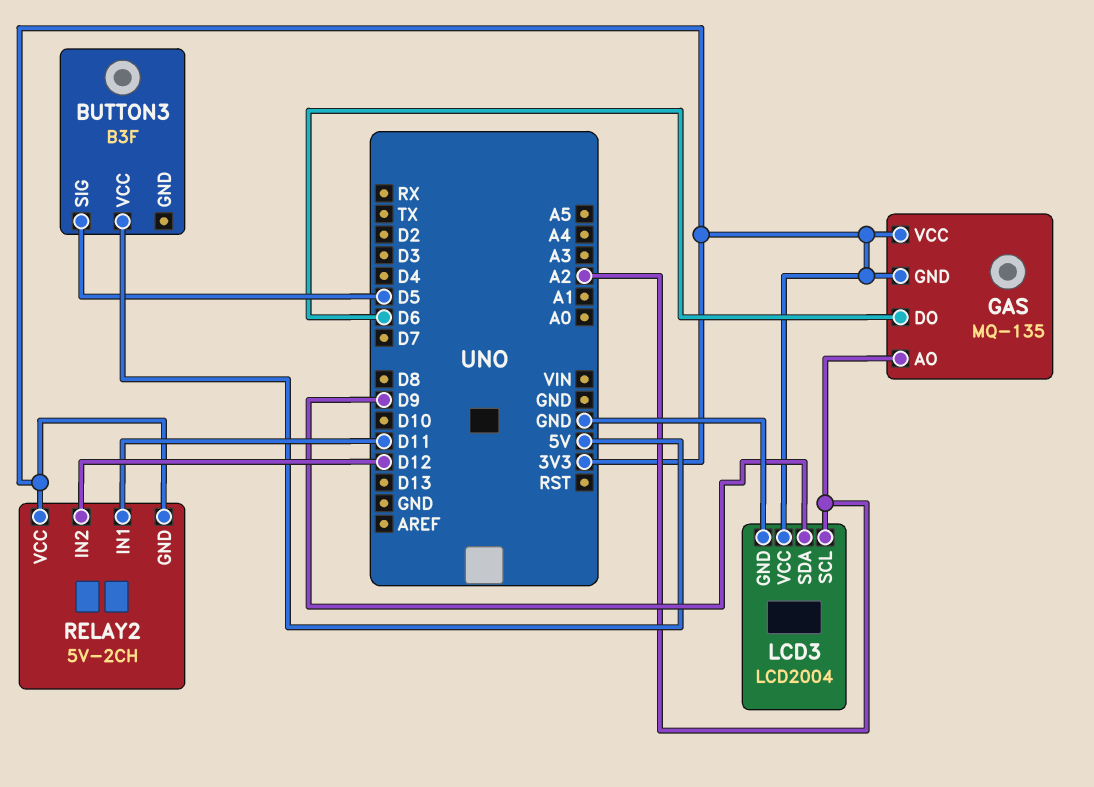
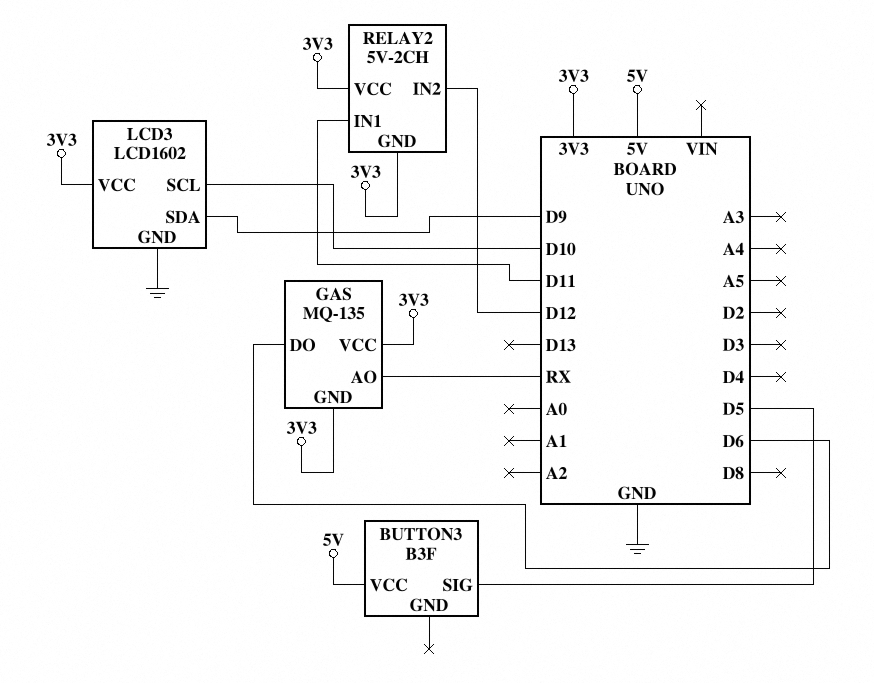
GAS pin AO: A2 -> RX
LCD3: LCD2004 -> LCD1602
LCD3 pin SCL: A2 -> D10

